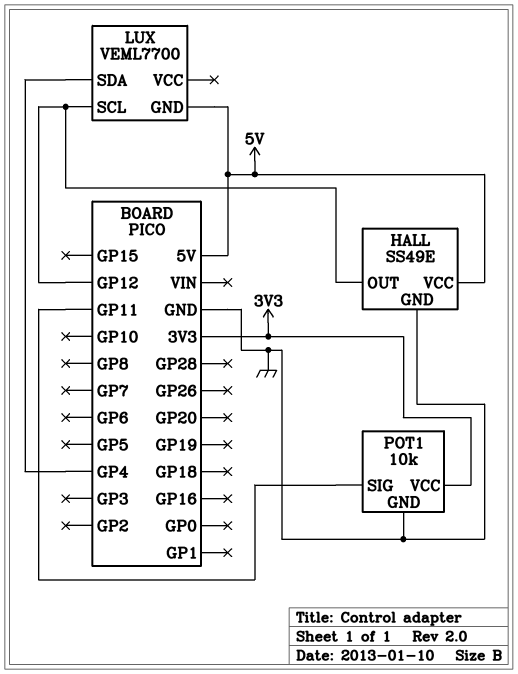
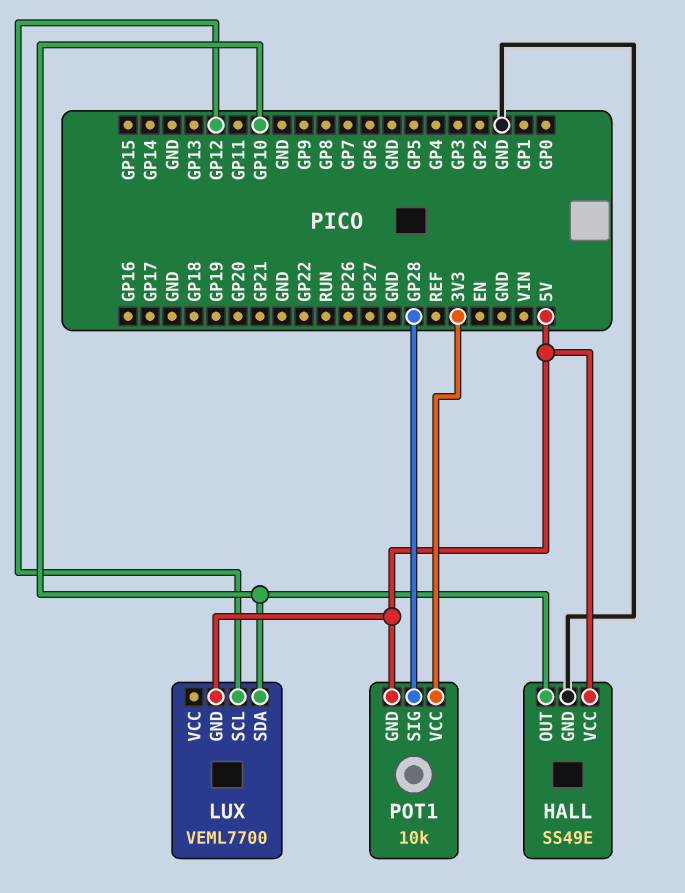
HALL pin OUT: GP12 -> GP10
LUX pin SDA: GP4 -> GP10
POT1 pin GND: GND -> 5V
POT1 pin SIG: GP11 -> GP28

